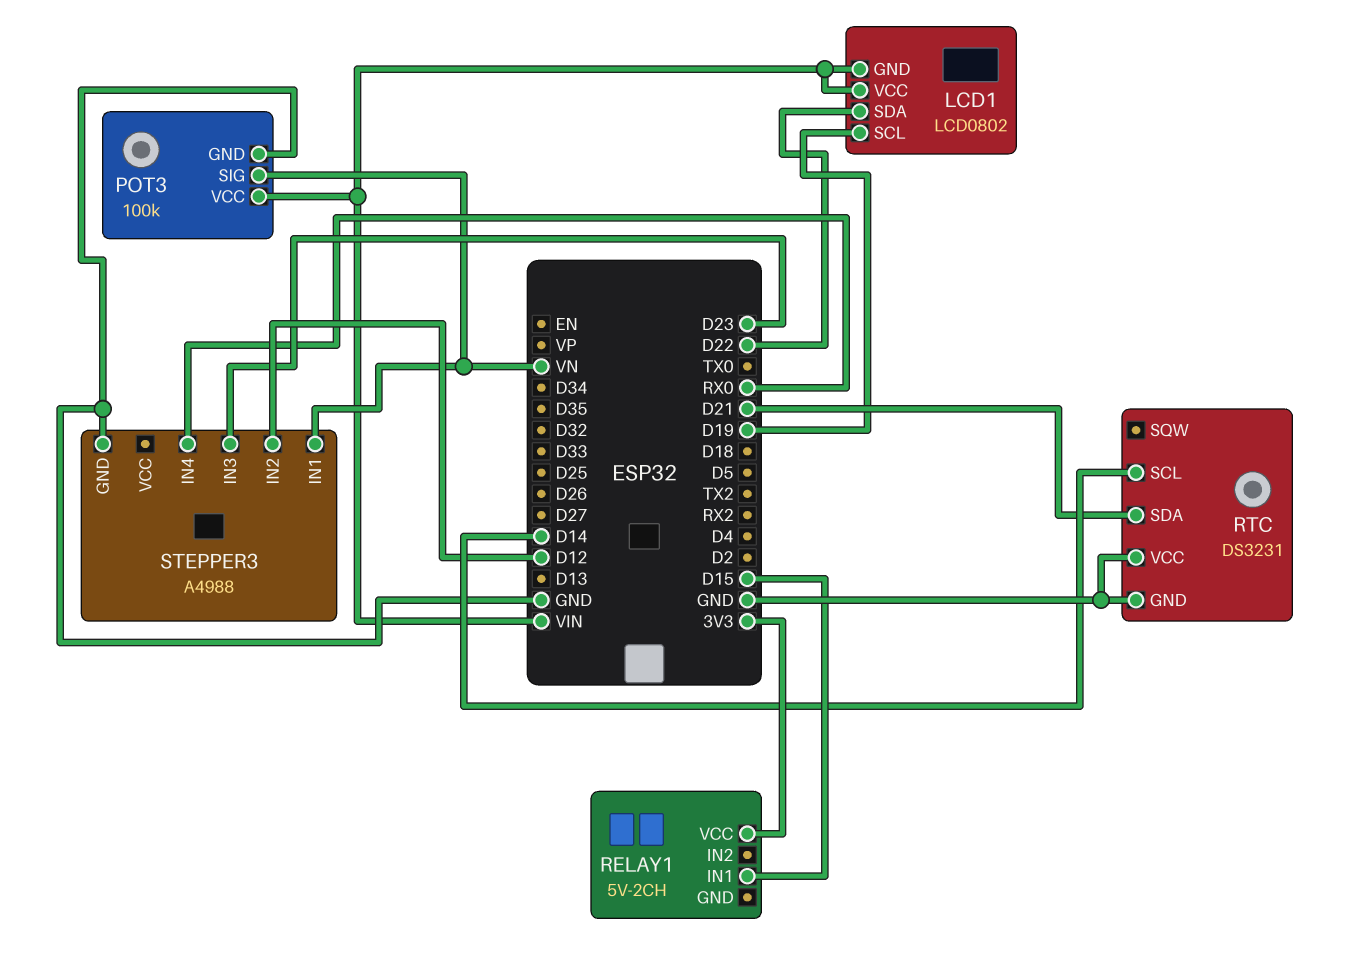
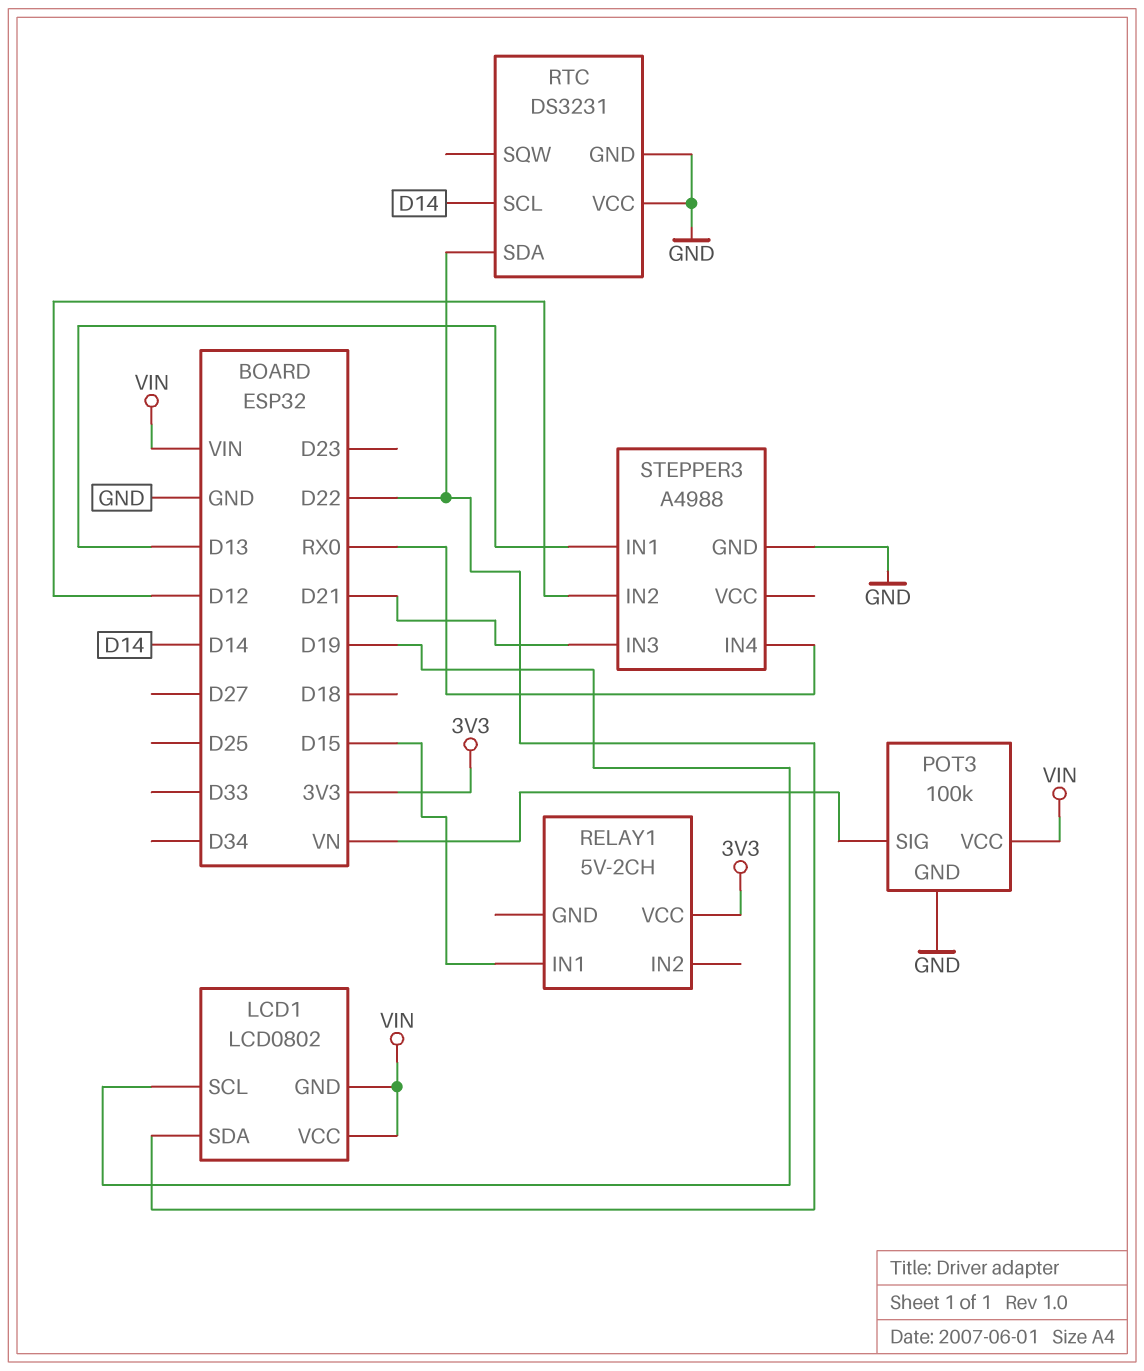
RTC pin SDA: D21 -> D22
STEPPER3 pin IN1: VN -> D13
STEPPER3 pin IN3: D23 -> D21

